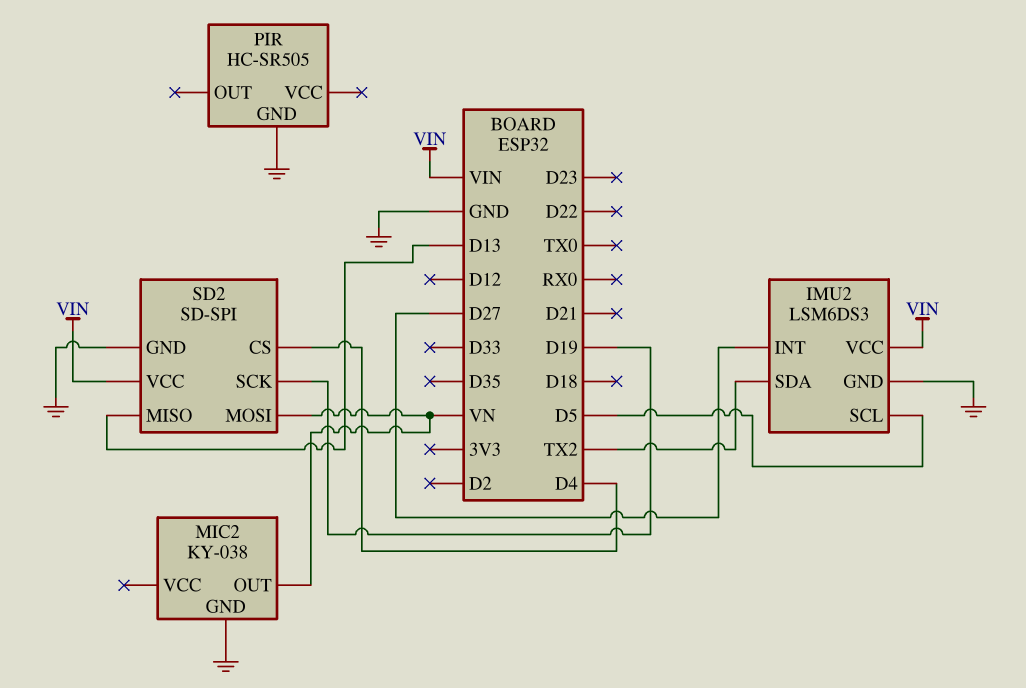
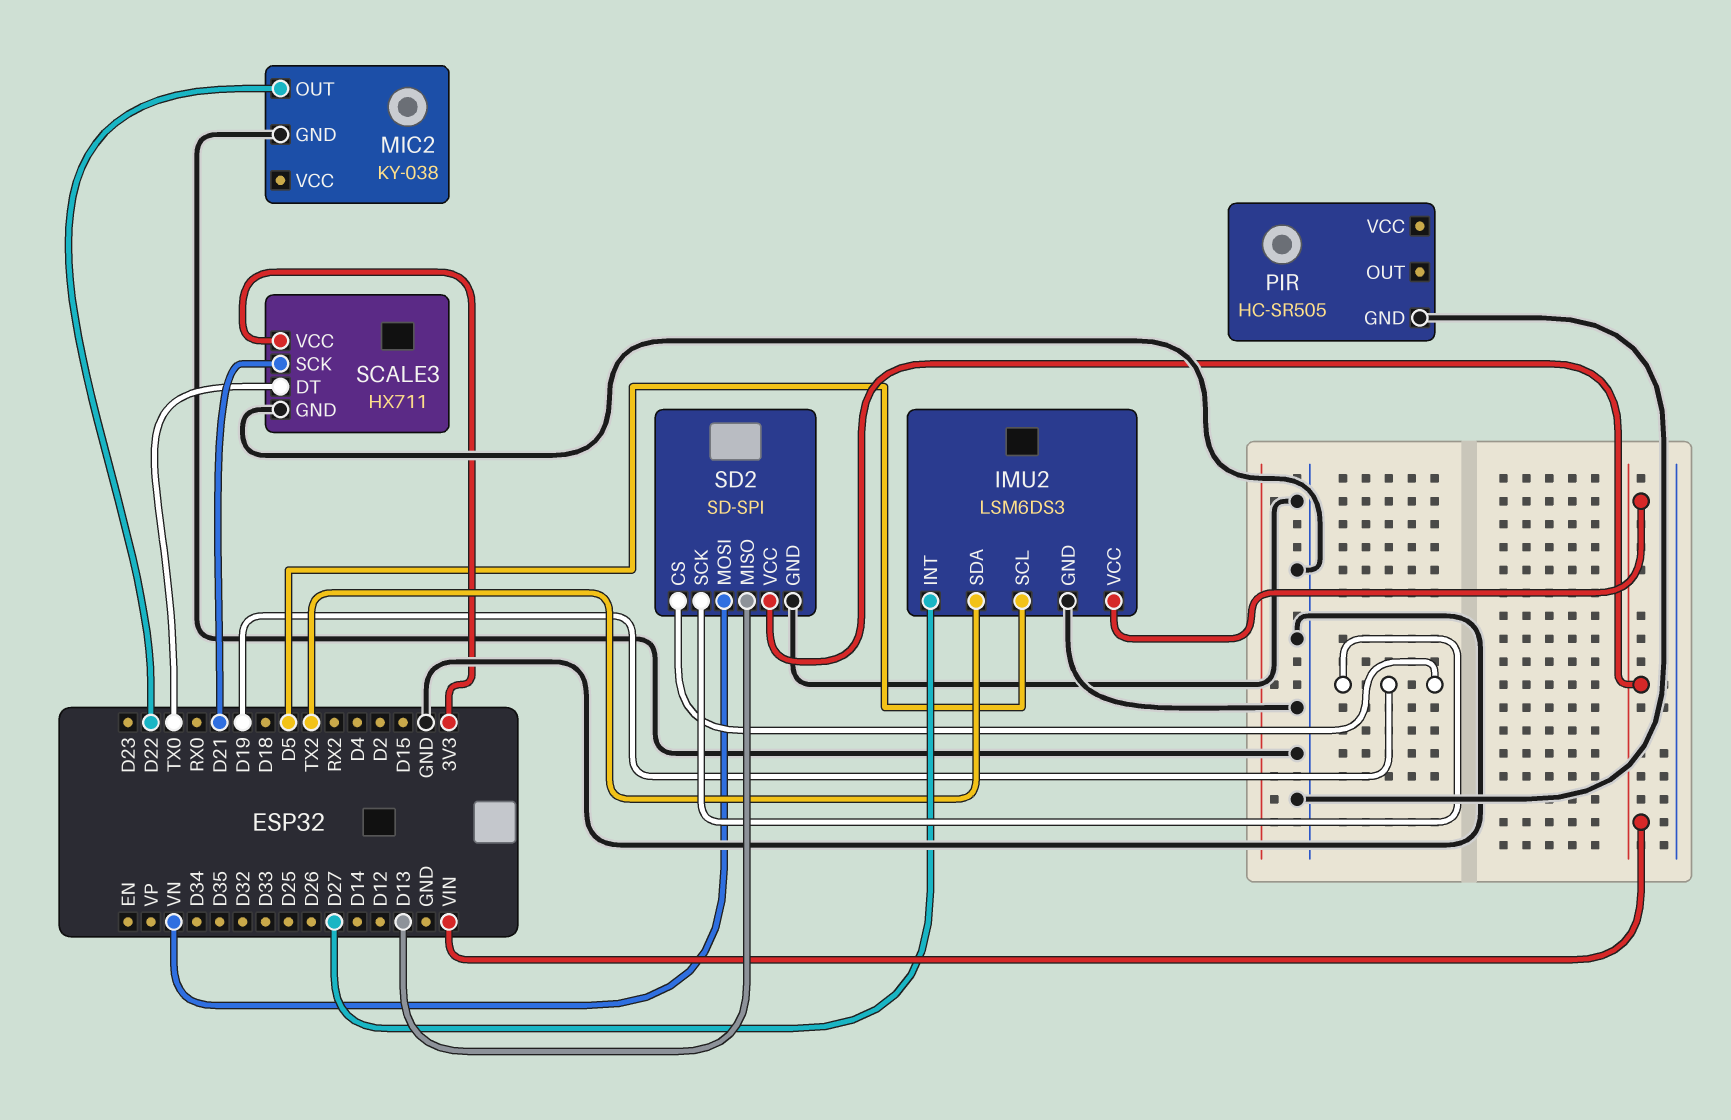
MIC2 pin OUT: VN -> D22
SCALE3: none -> HX711
SCALE3 pin DT: none -> TX0
SCALE3 pin GND: none -> GND
SCALE3 pin SCK: none -> D21
SCALE3 pin VCC: none -> 3V3
SD2 pin CS: D4 -> D19

